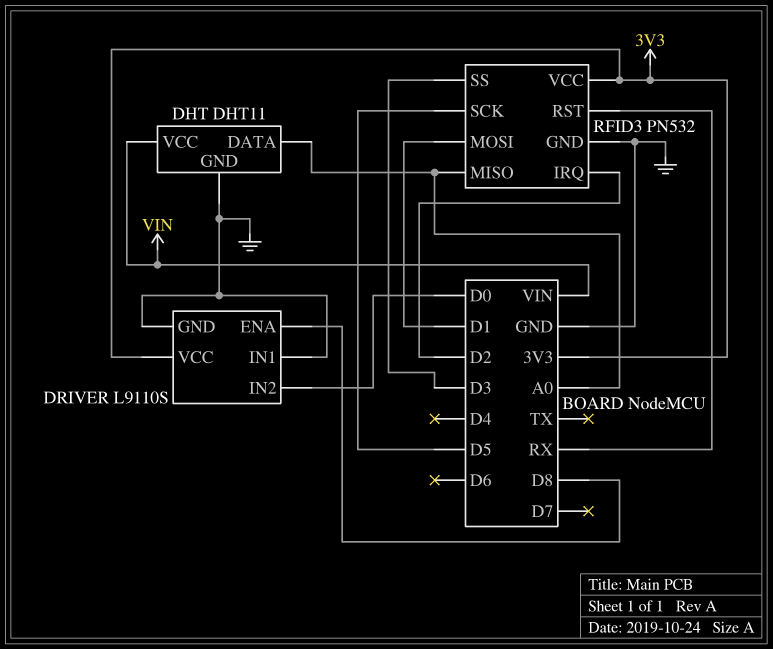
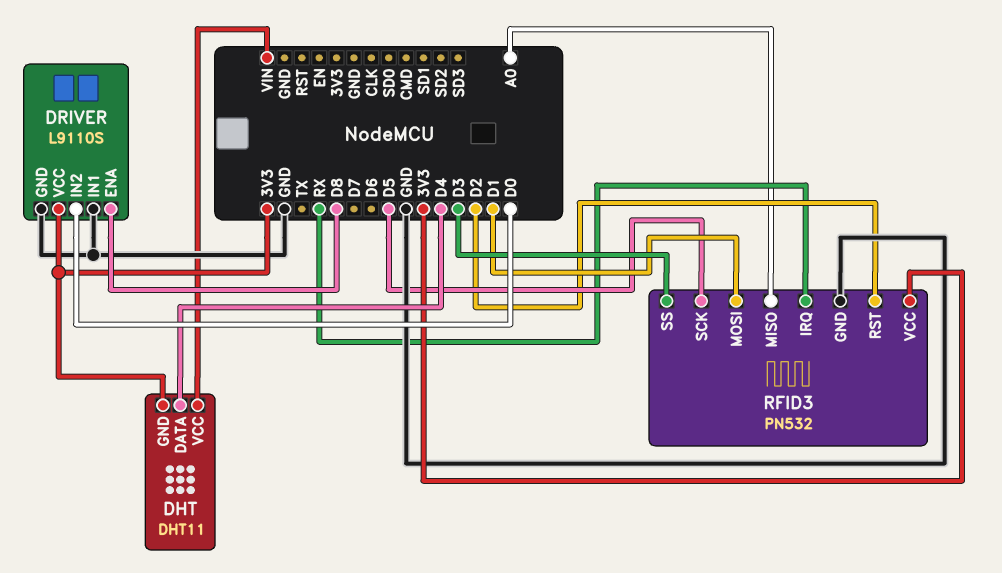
DHT pin DATA: A0 -> D4
DHT pin GND: GND -> 3V3
RFID3 pin IRQ: D2 -> RX
RFID3 pin RST: RX -> D2

